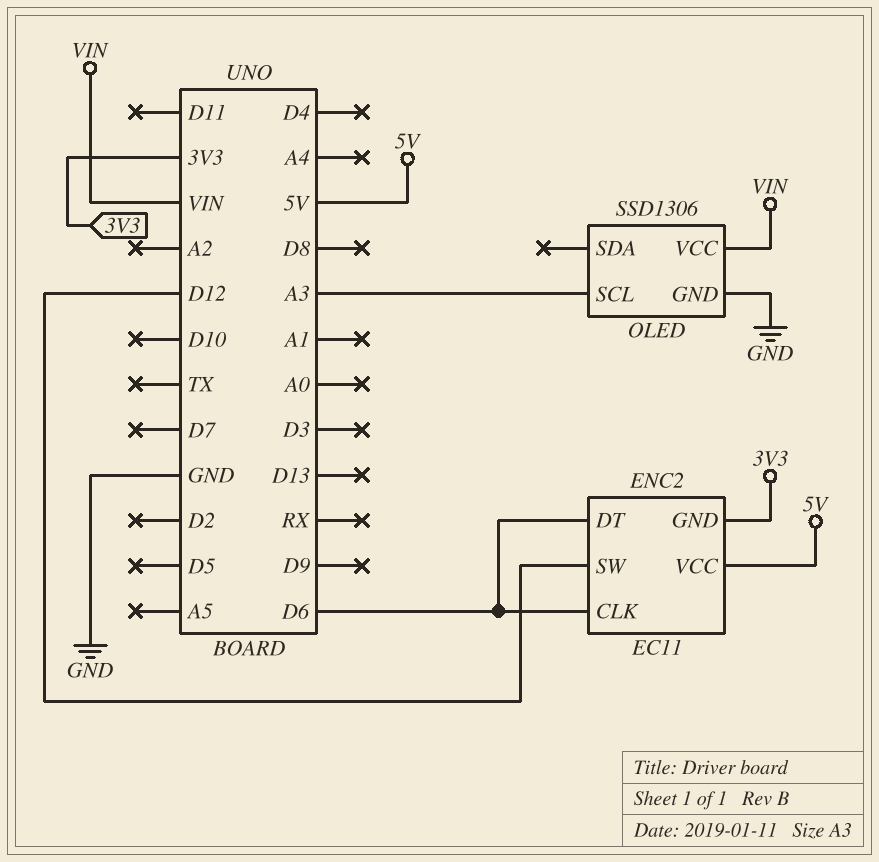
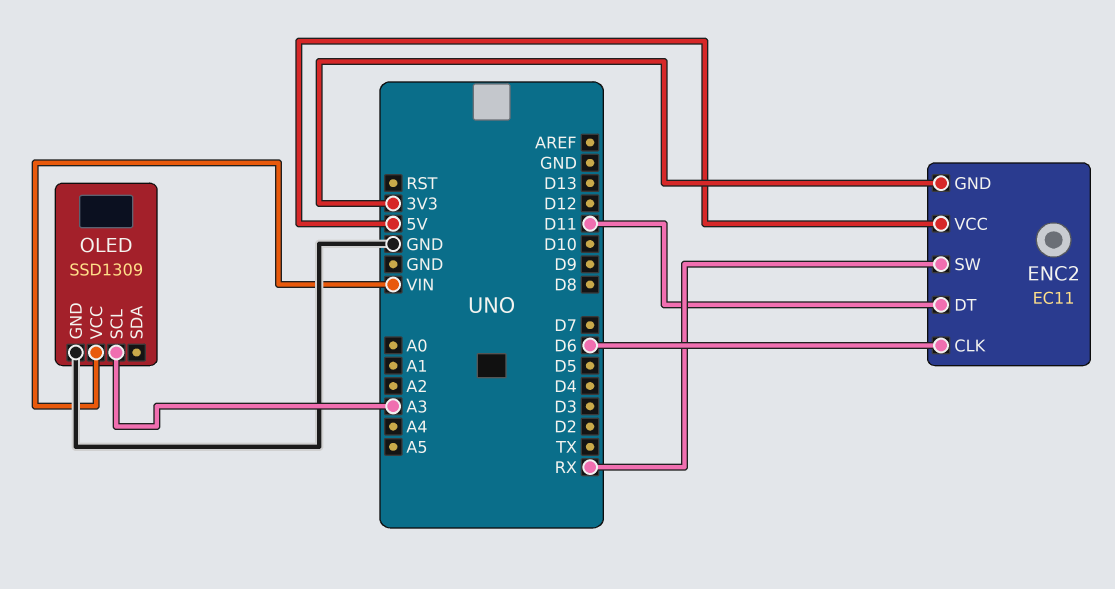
ENC2 pin DT: D6 -> D11
ENC2 pin SW: D12 -> RX
OLED: SSD1306 -> SSD1309

